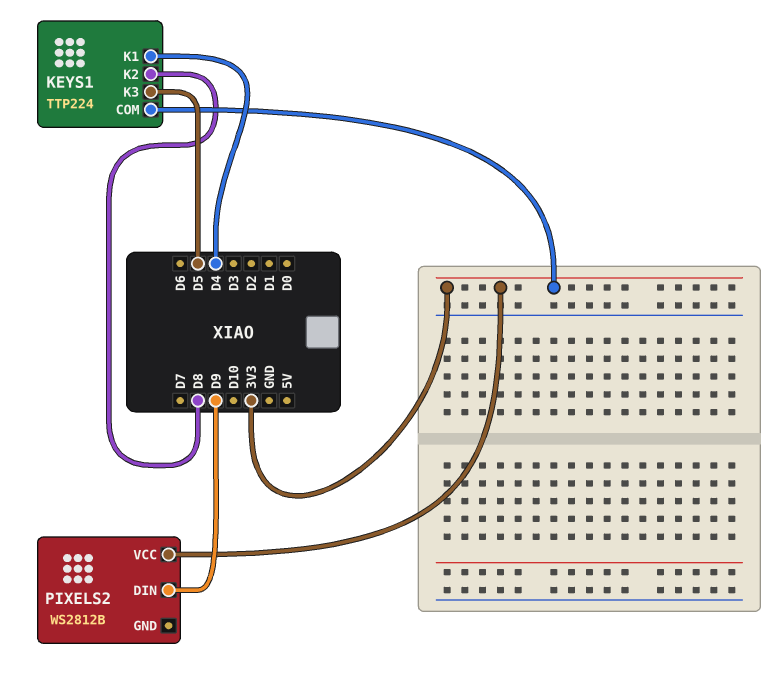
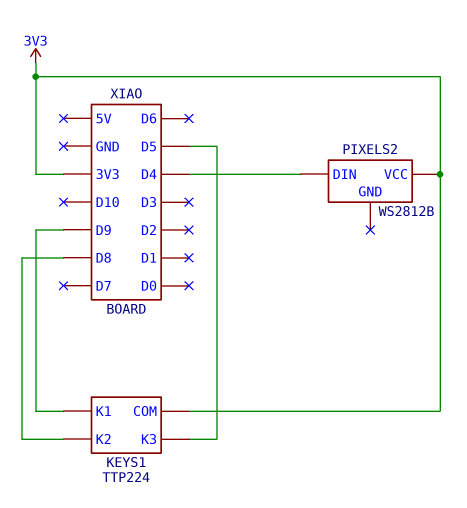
KEYS1 pin K1: D4 -> D9
PIXELS2 pin DIN: D9 -> D4

